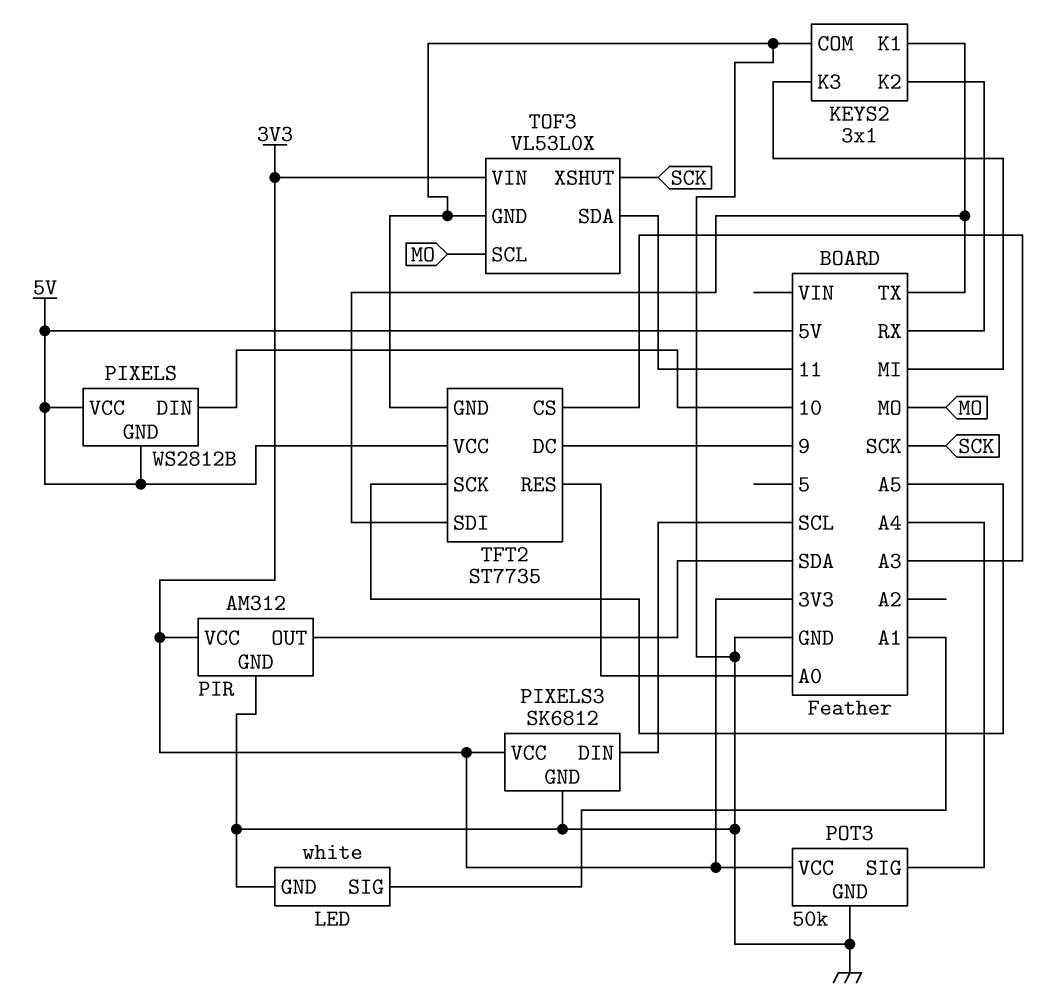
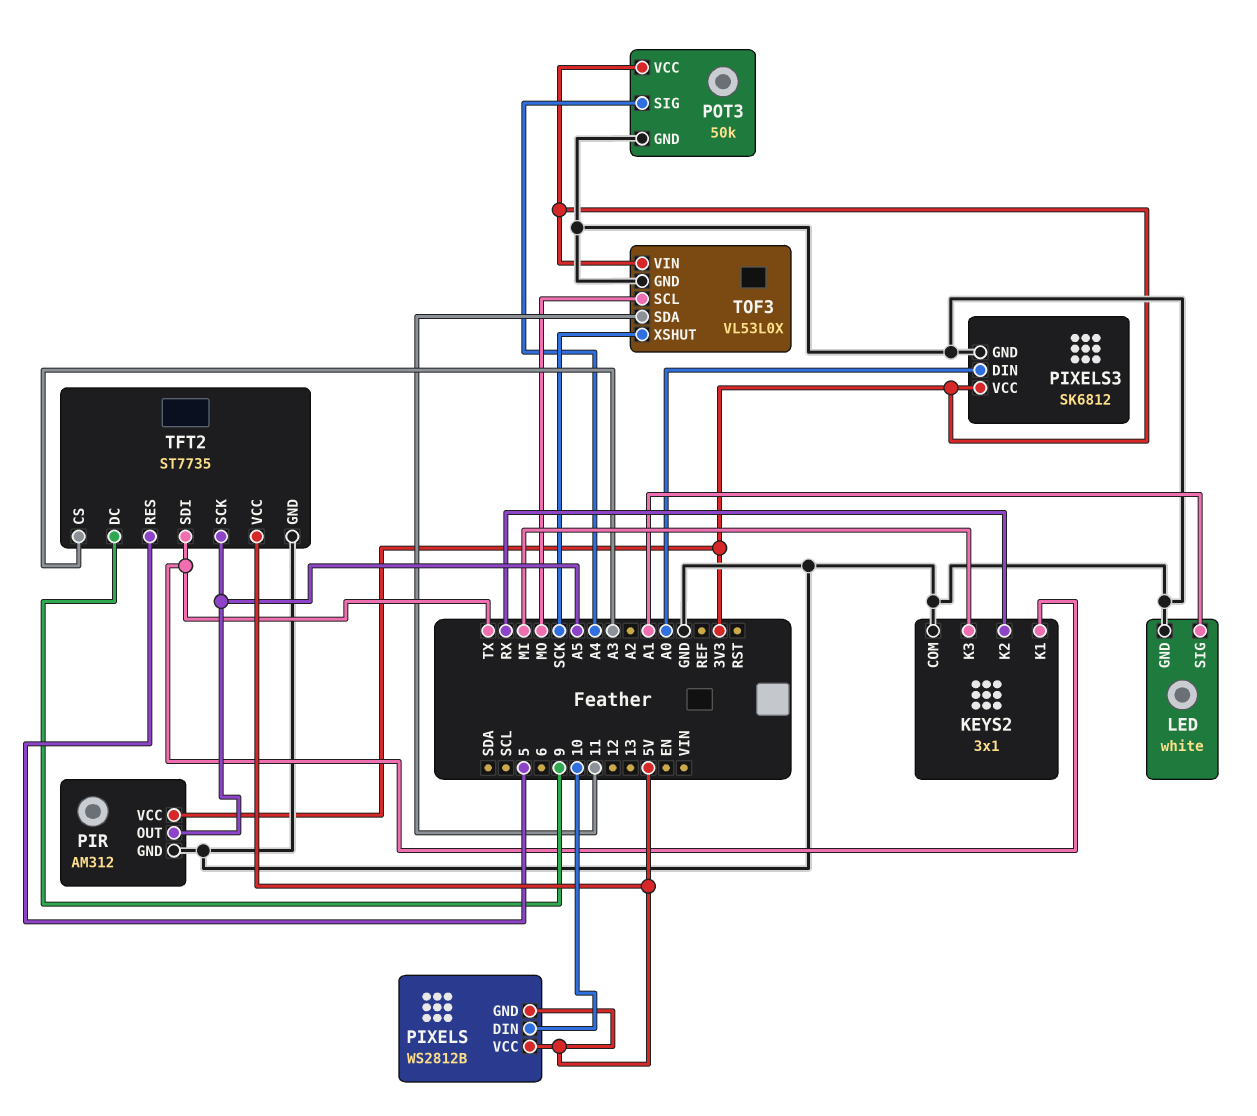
PIR pin OUT: SDA -> A5
PIXELS3 pin DIN: SCL -> A0
TFT2 pin RES: A0 -> 5

